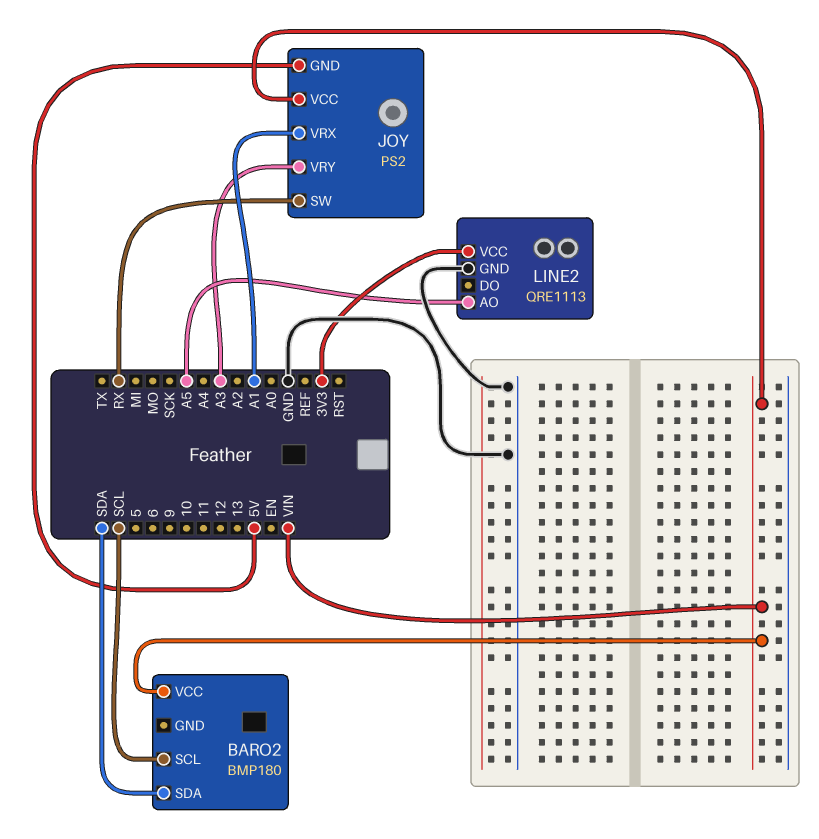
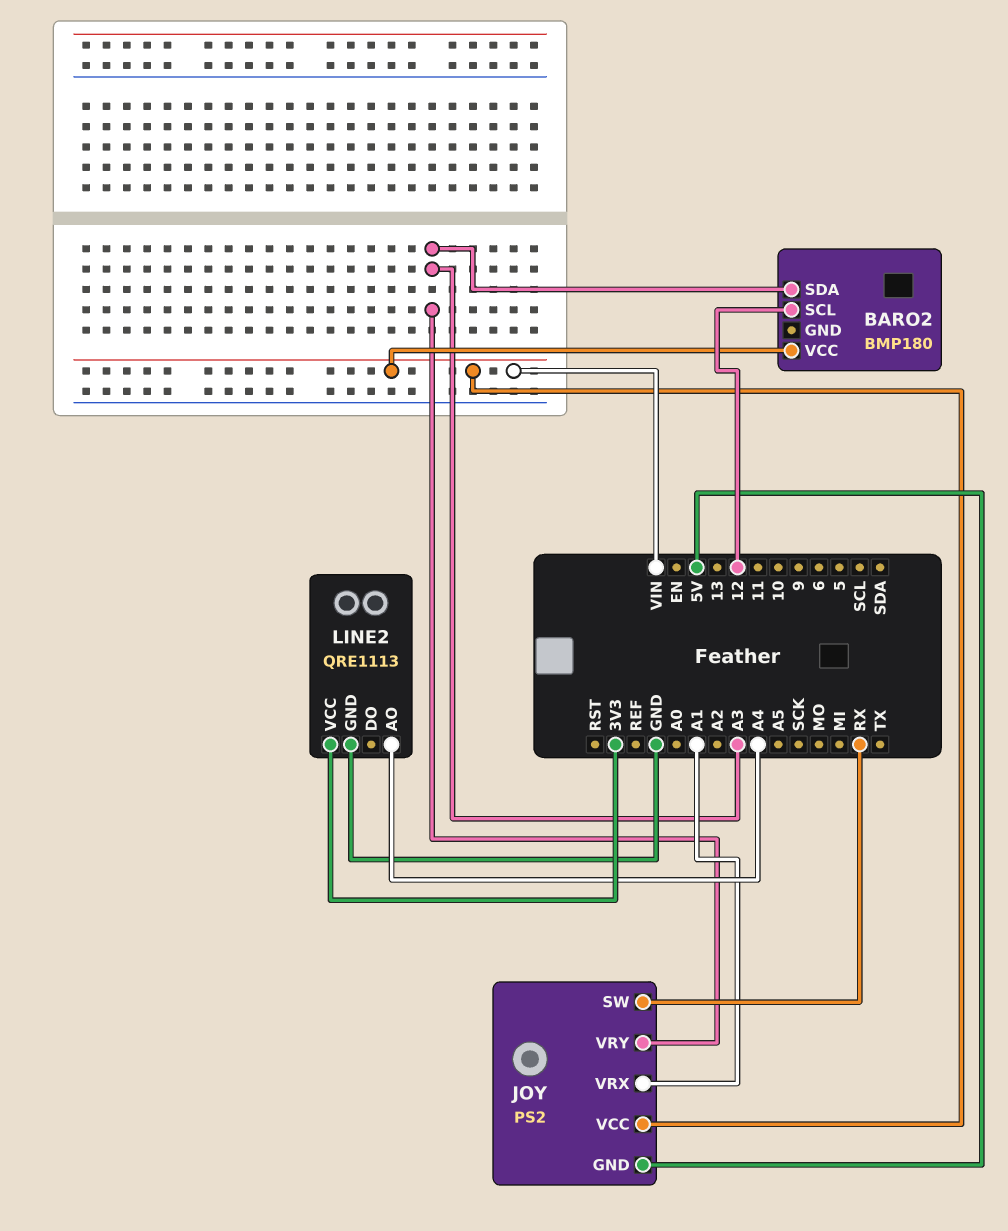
BARO2 pin SCL: SCL -> 12
BARO2 pin SDA: SDA -> A3
LINE2 pin AO: A5 -> A4

